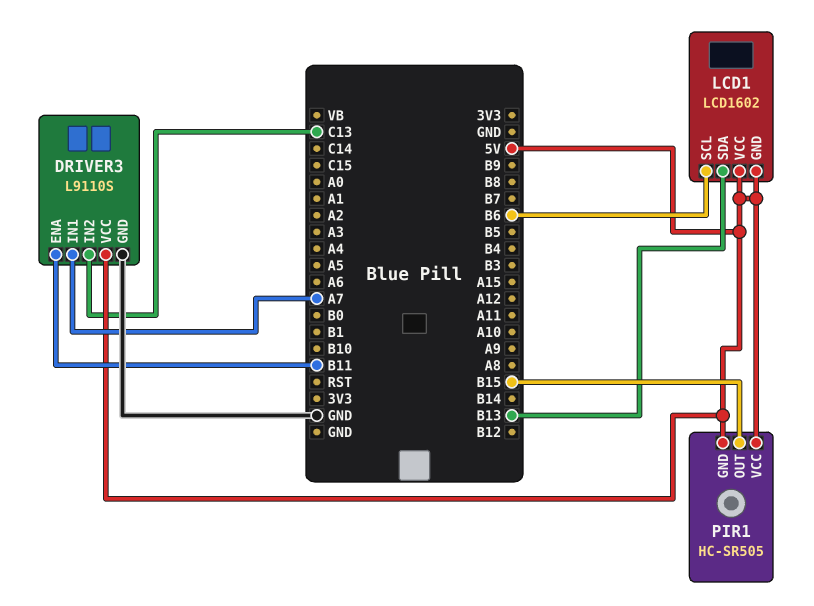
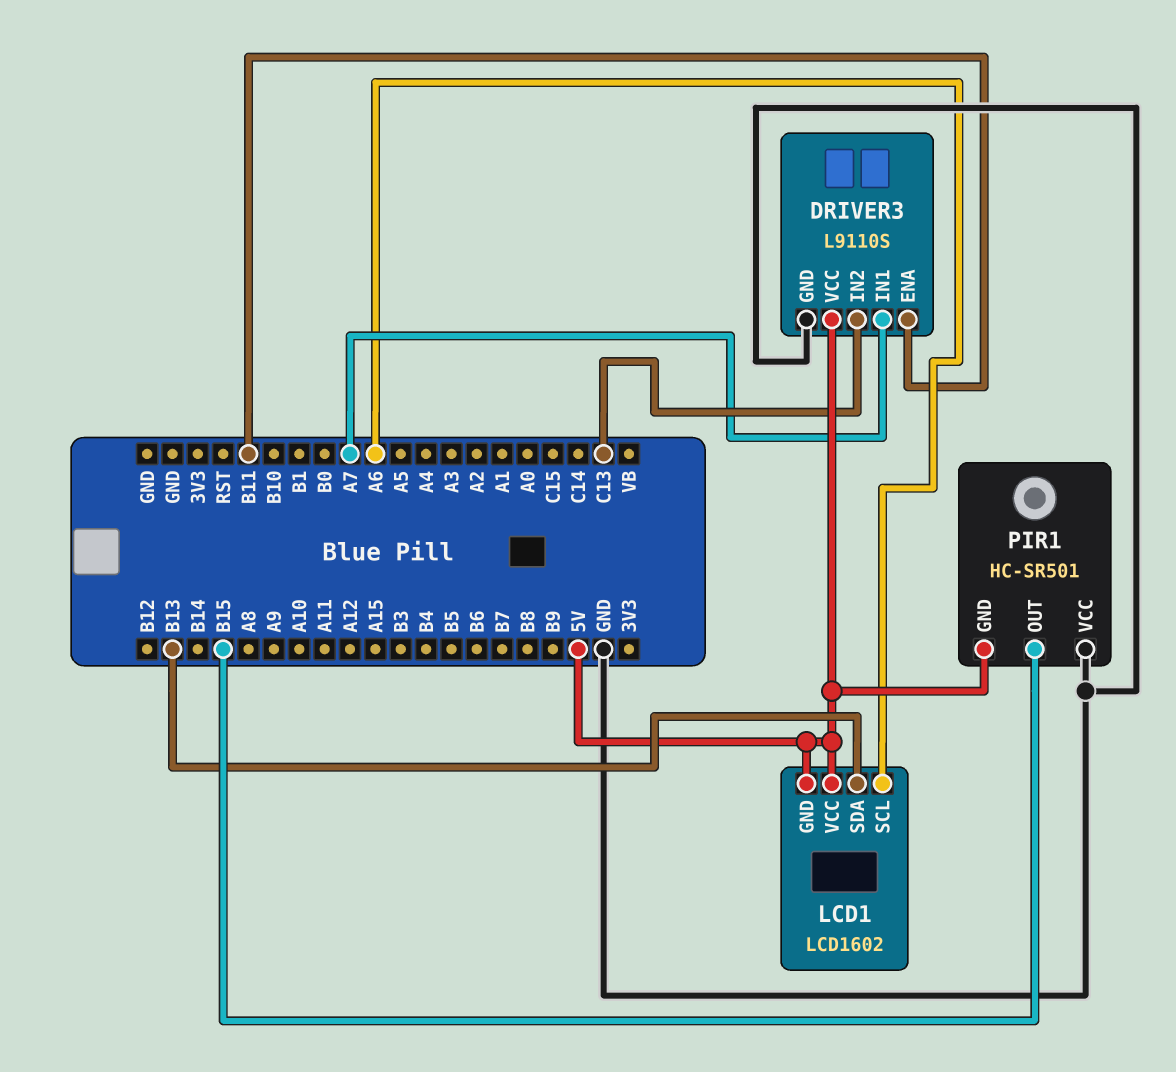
LCD1 pin SCL: B6 -> A6
PIR1: HC-SR505 -> HC-SR501
PIR1 pin VCC: 5V -> GND

